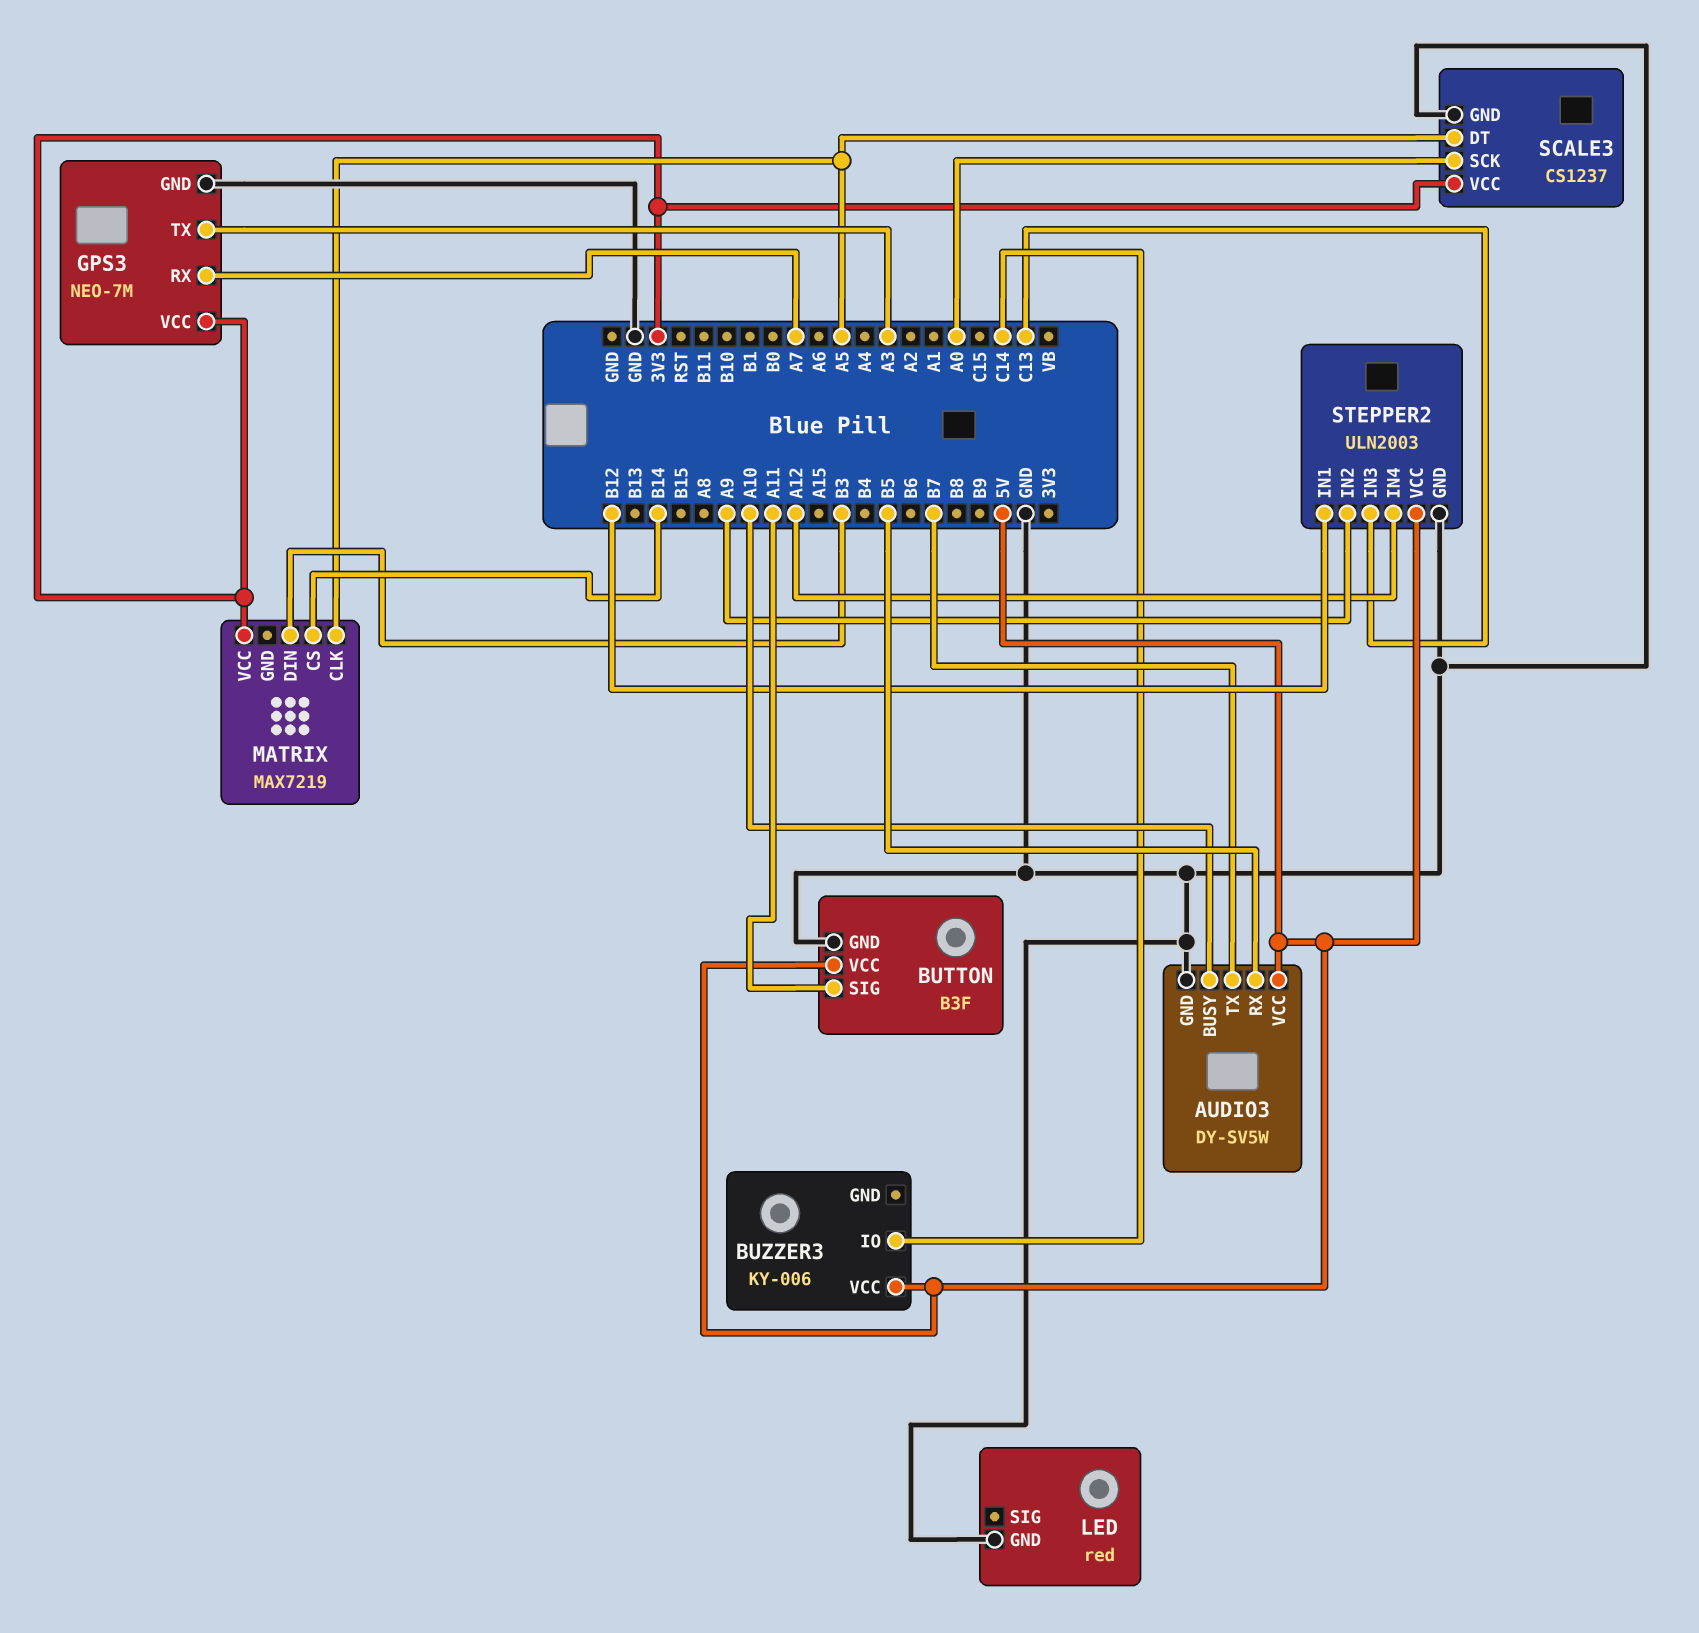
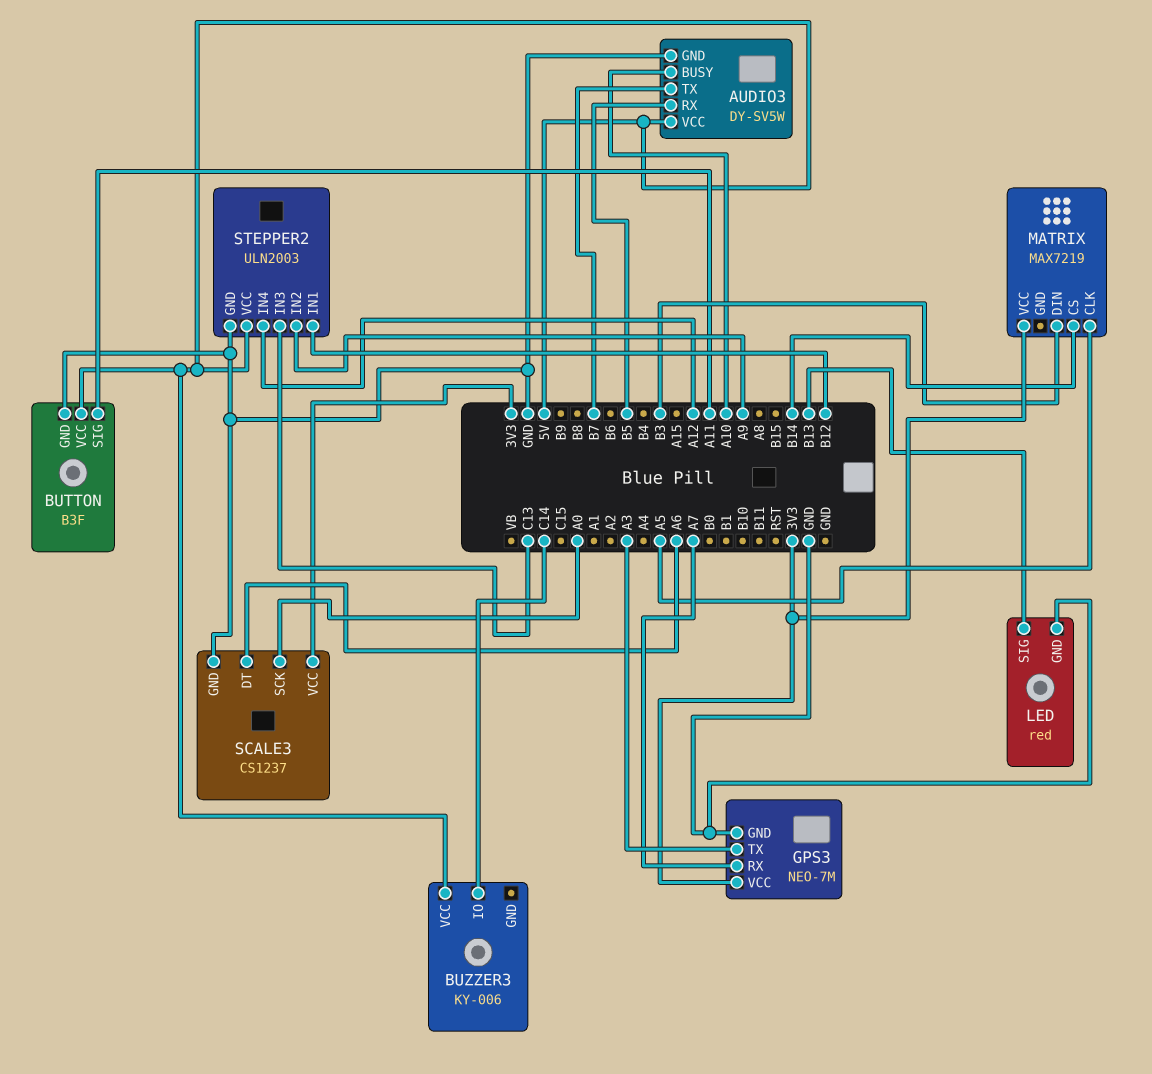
LED pin SIG: none -> B13
SCALE3 pin DT: A5 -> A6

